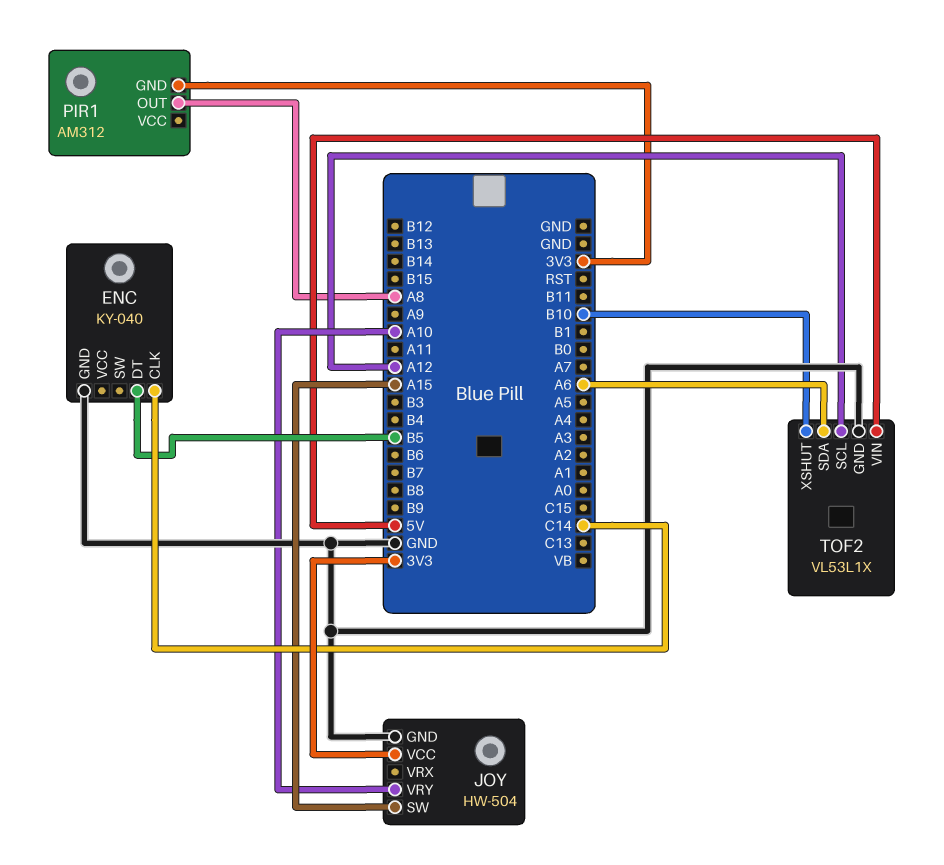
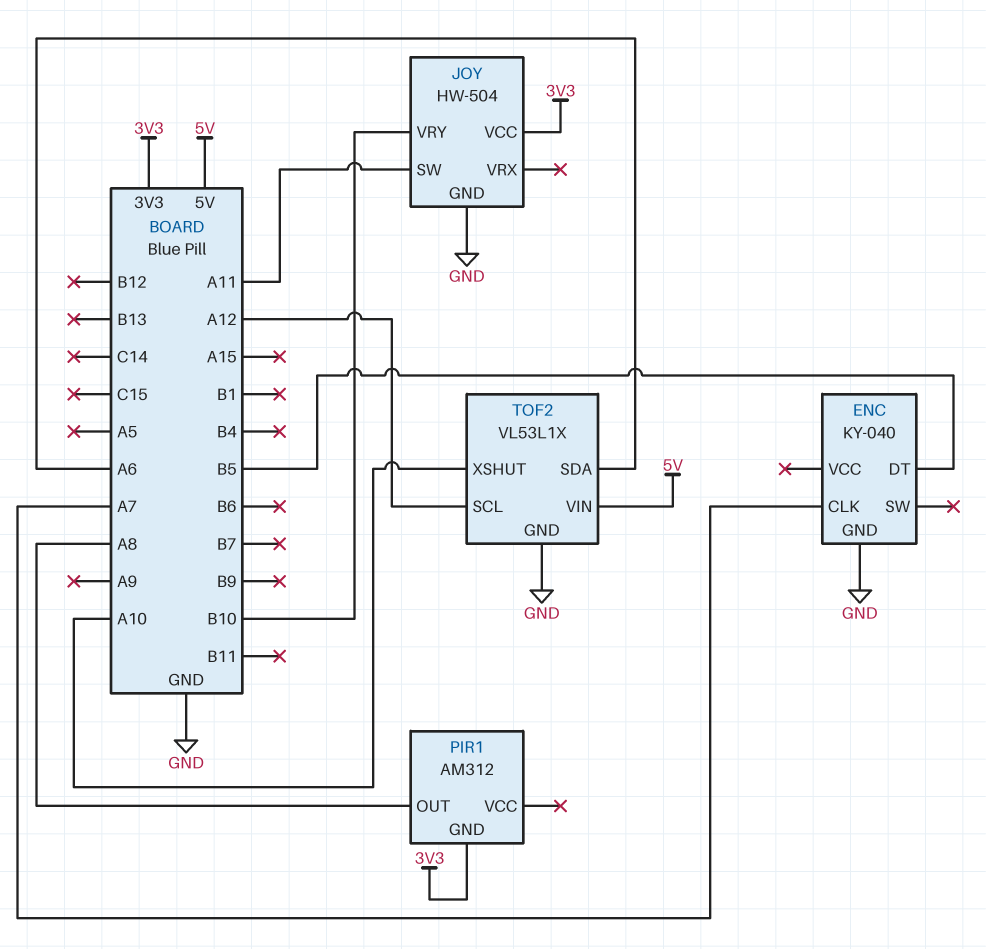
ENC pin CLK: C14 -> A7
JOY pin SW: A15 -> A11
JOY pin VRY: A10 -> B10
TOF2 pin XSHUT: B10 -> A10

